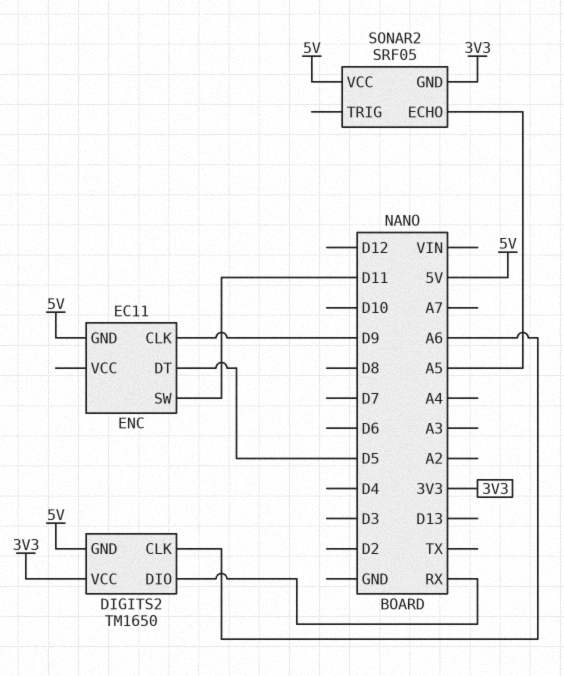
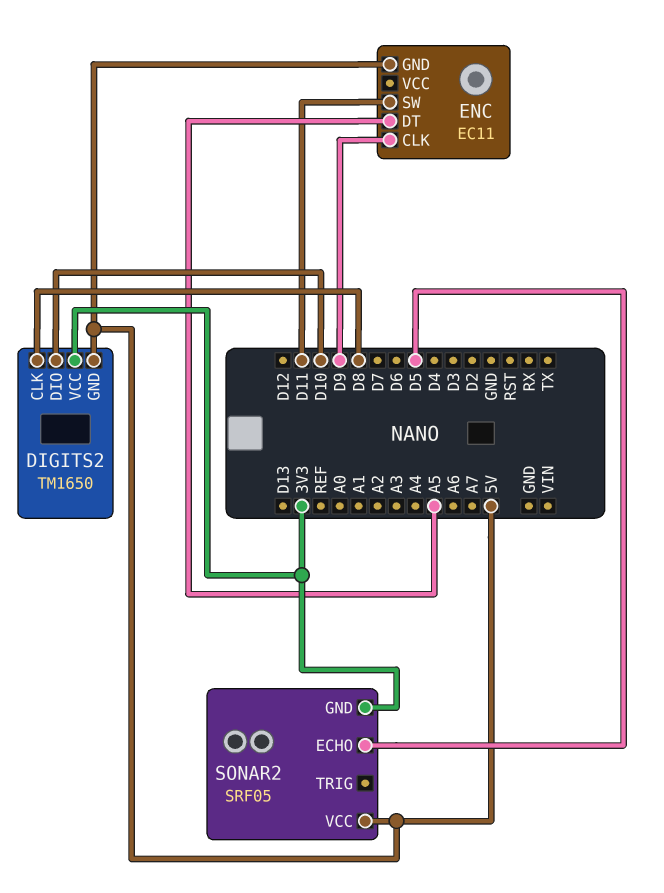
DIGITS2 pin CLK: A6 -> D8
DIGITS2 pin DIO: RX -> D10
ENC pin DT: D5 -> A5
SONAR2 pin ECHO: A5 -> D5

